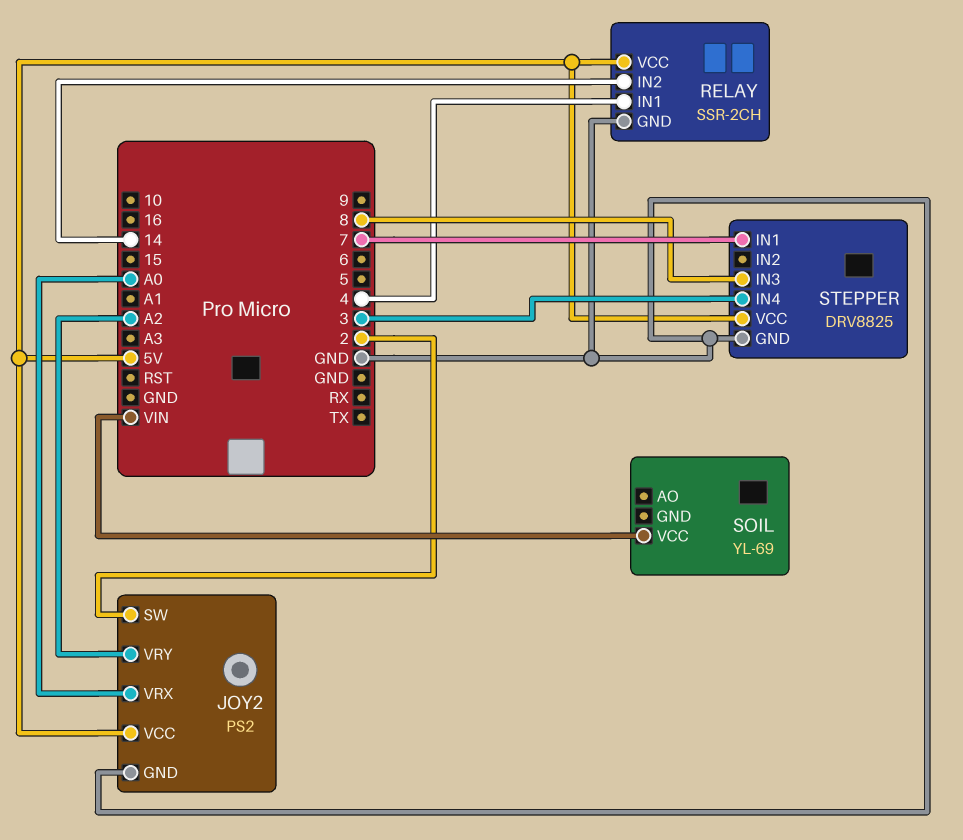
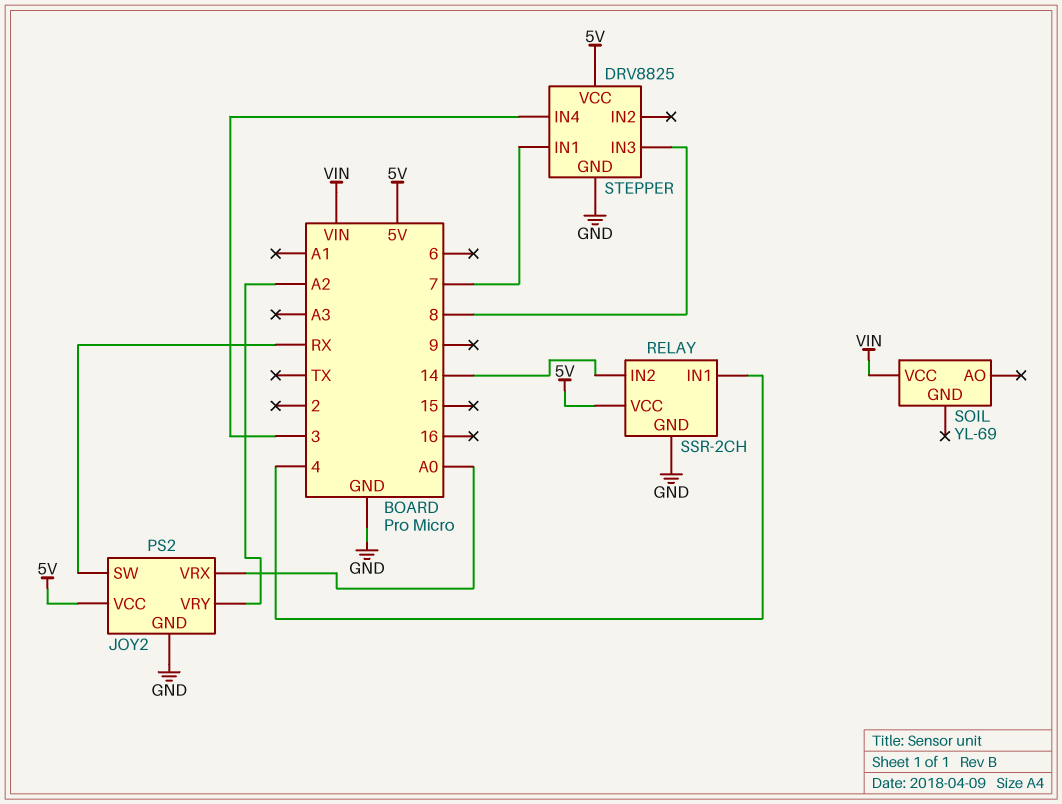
JOY2 pin SW: 2 -> RX

